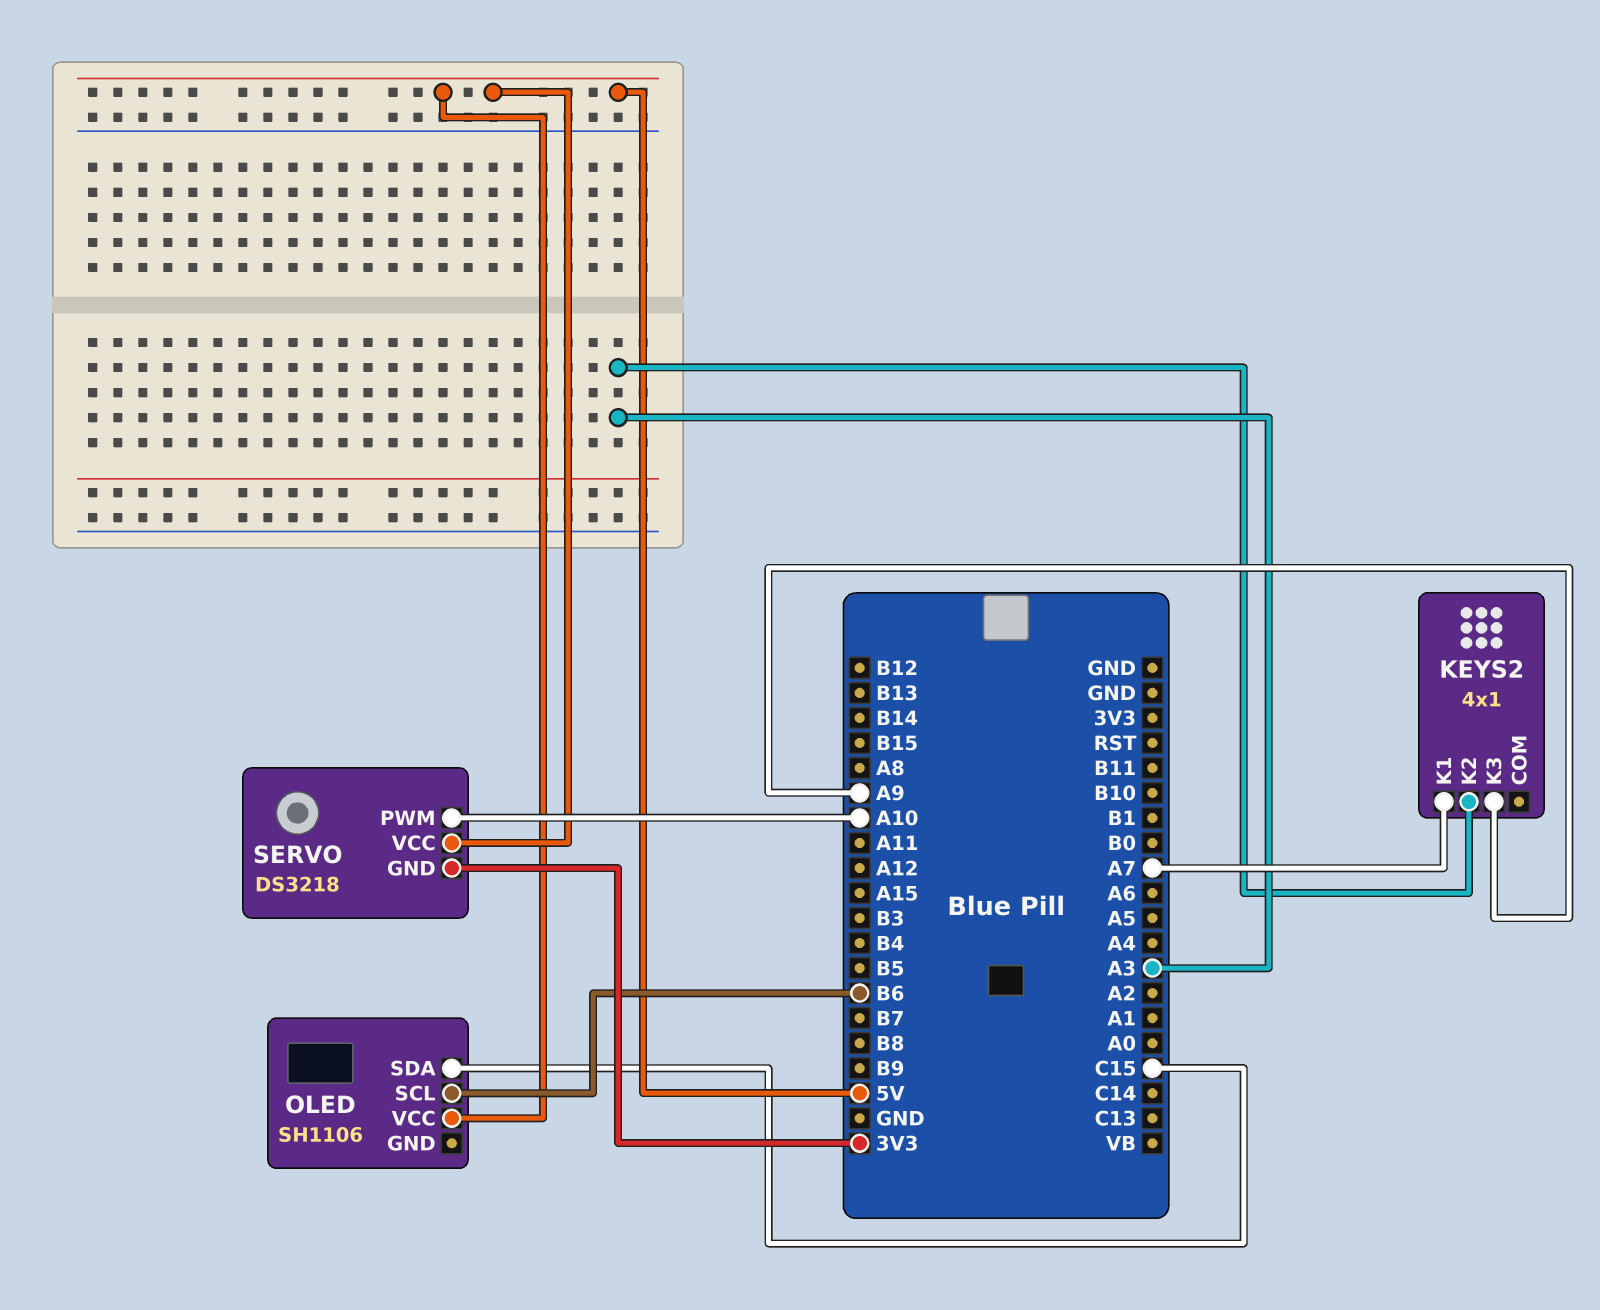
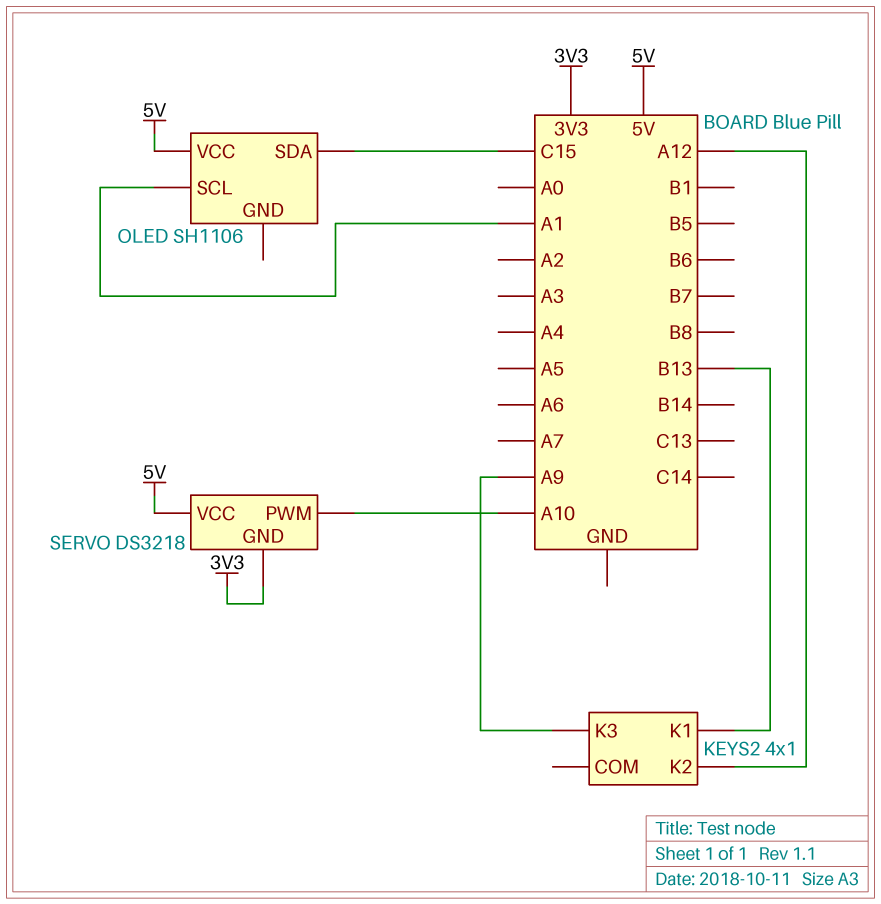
KEYS2 pin K1: A7 -> B13
KEYS2 pin K2: A3 -> A12
OLED pin SCL: B6 -> A1

